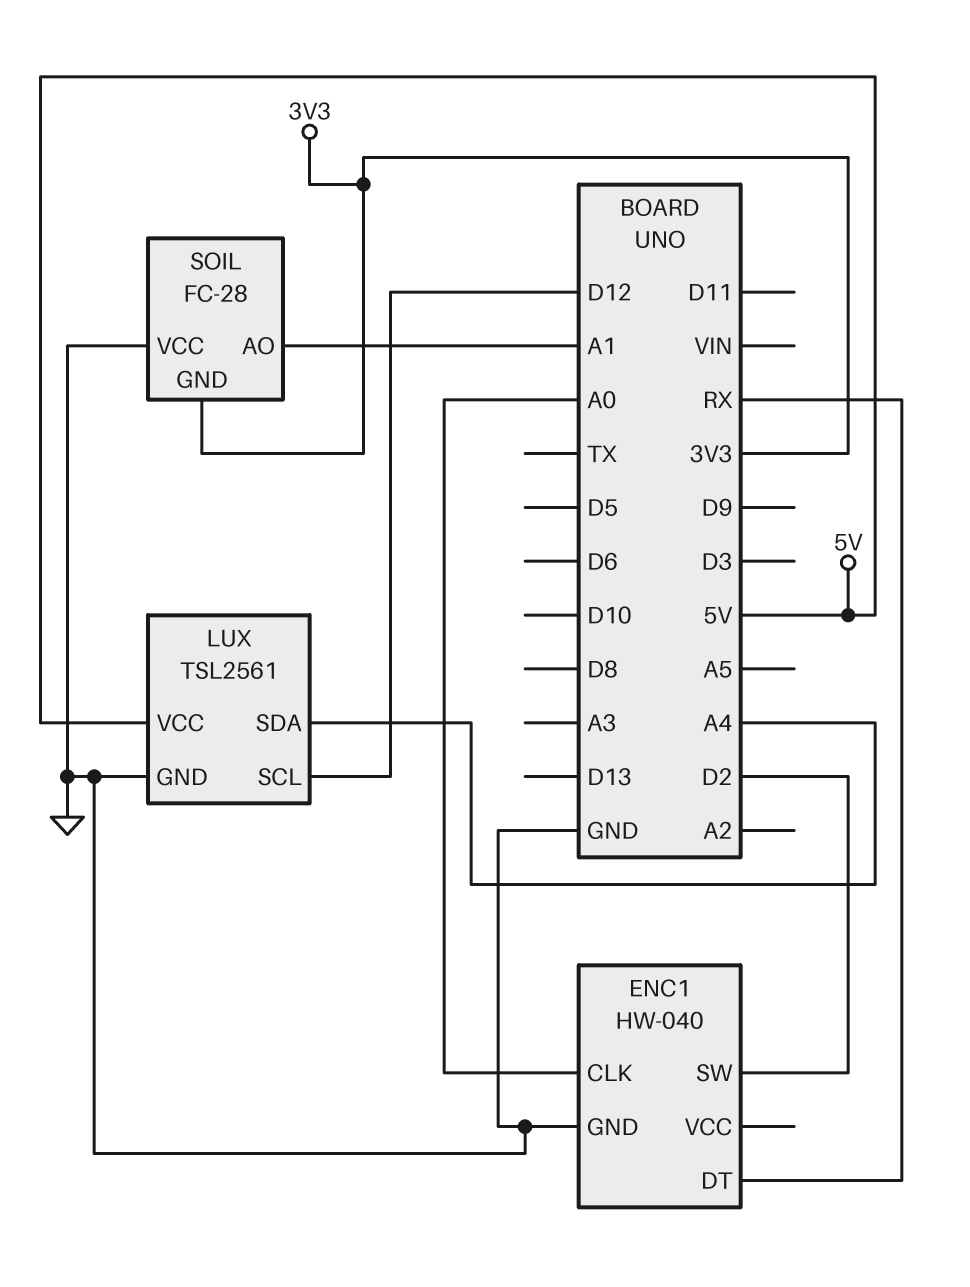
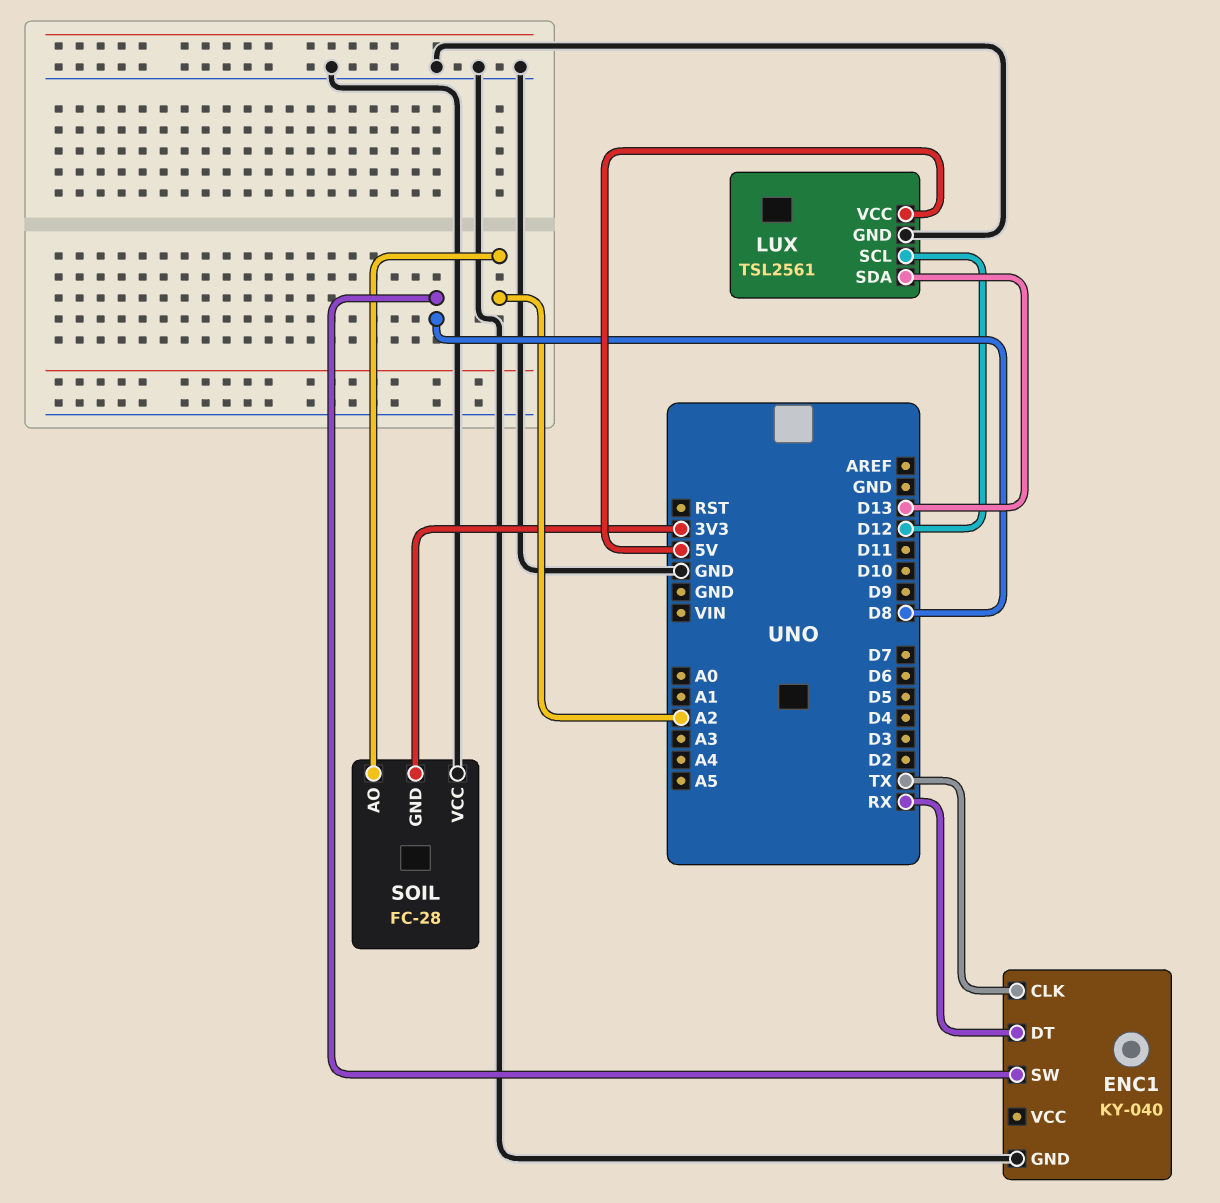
ENC1: HW-040 -> KY-040
ENC1 pin CLK: A0 -> TX
ENC1 pin SW: D2 -> D8
LUX pin SDA: A4 -> D13
SOIL pin AO: A1 -> A2

